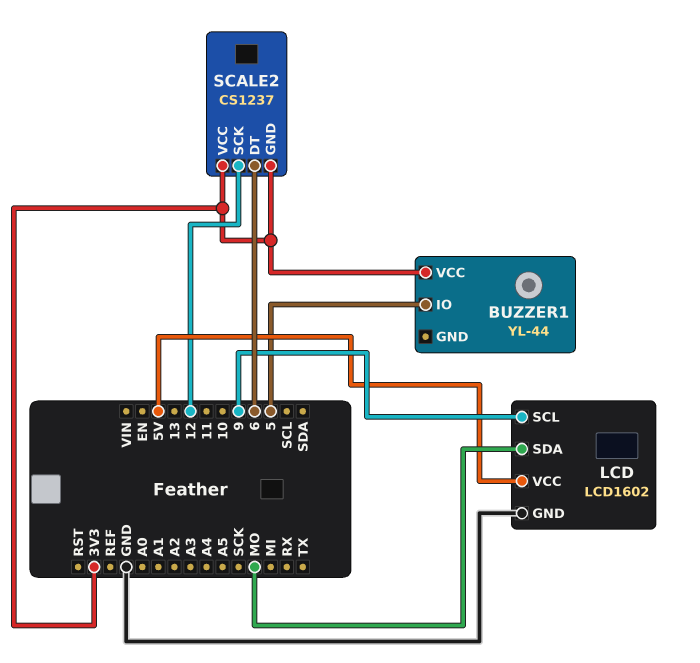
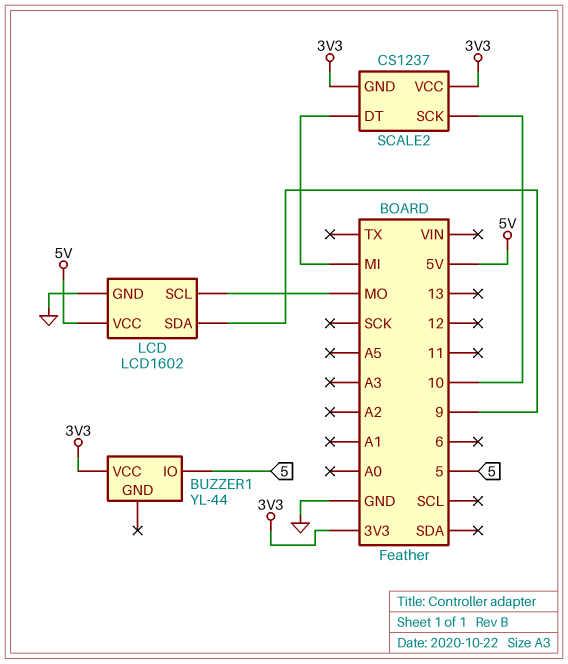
LCD pin SCL: 9 -> MO
LCD pin SDA: MO -> 9
SCALE2 pin DT: 6 -> MI
SCALE2 pin SCK: 12 -> 10

